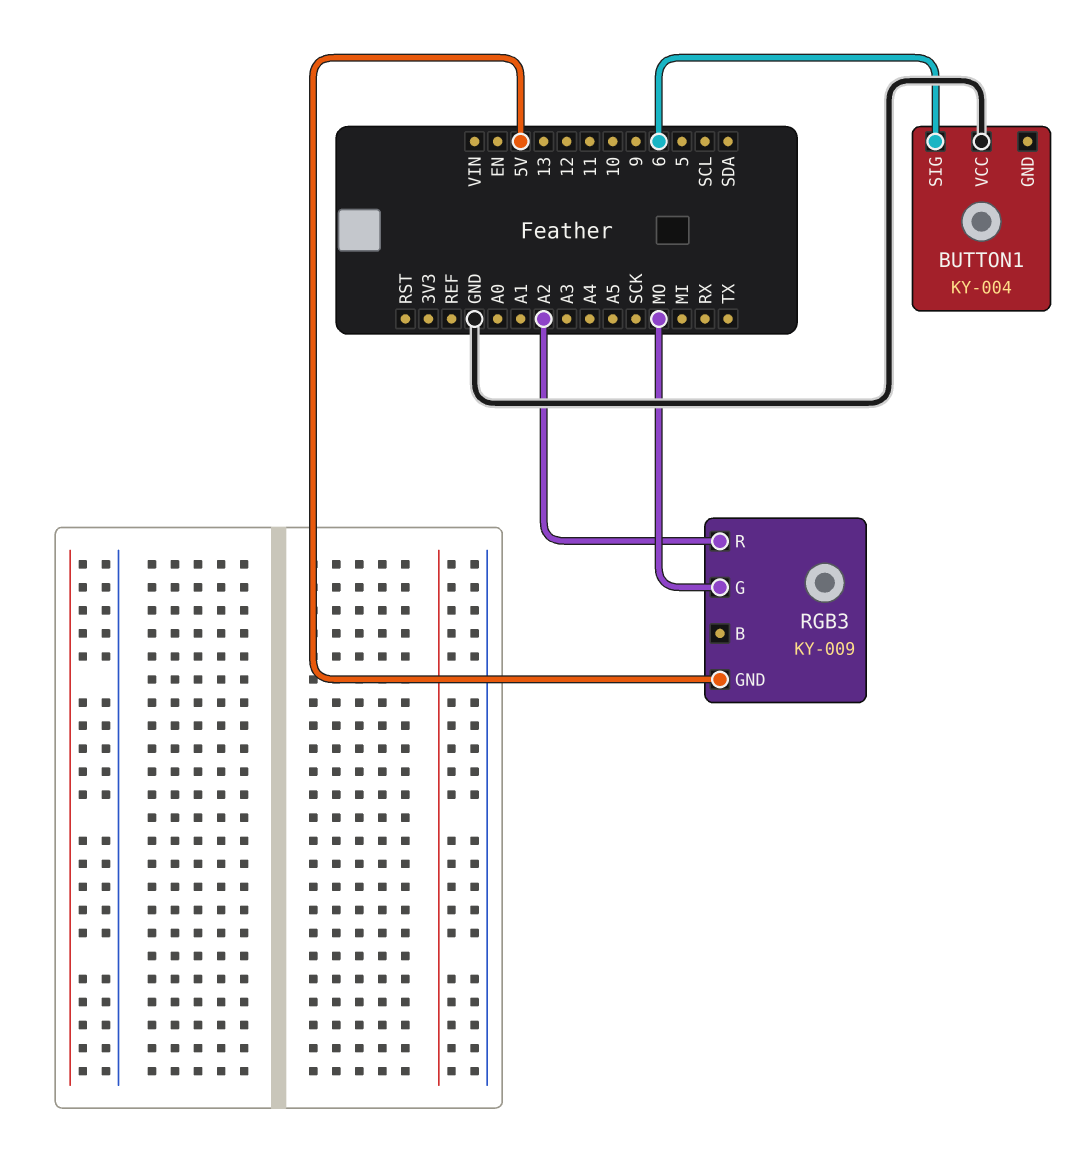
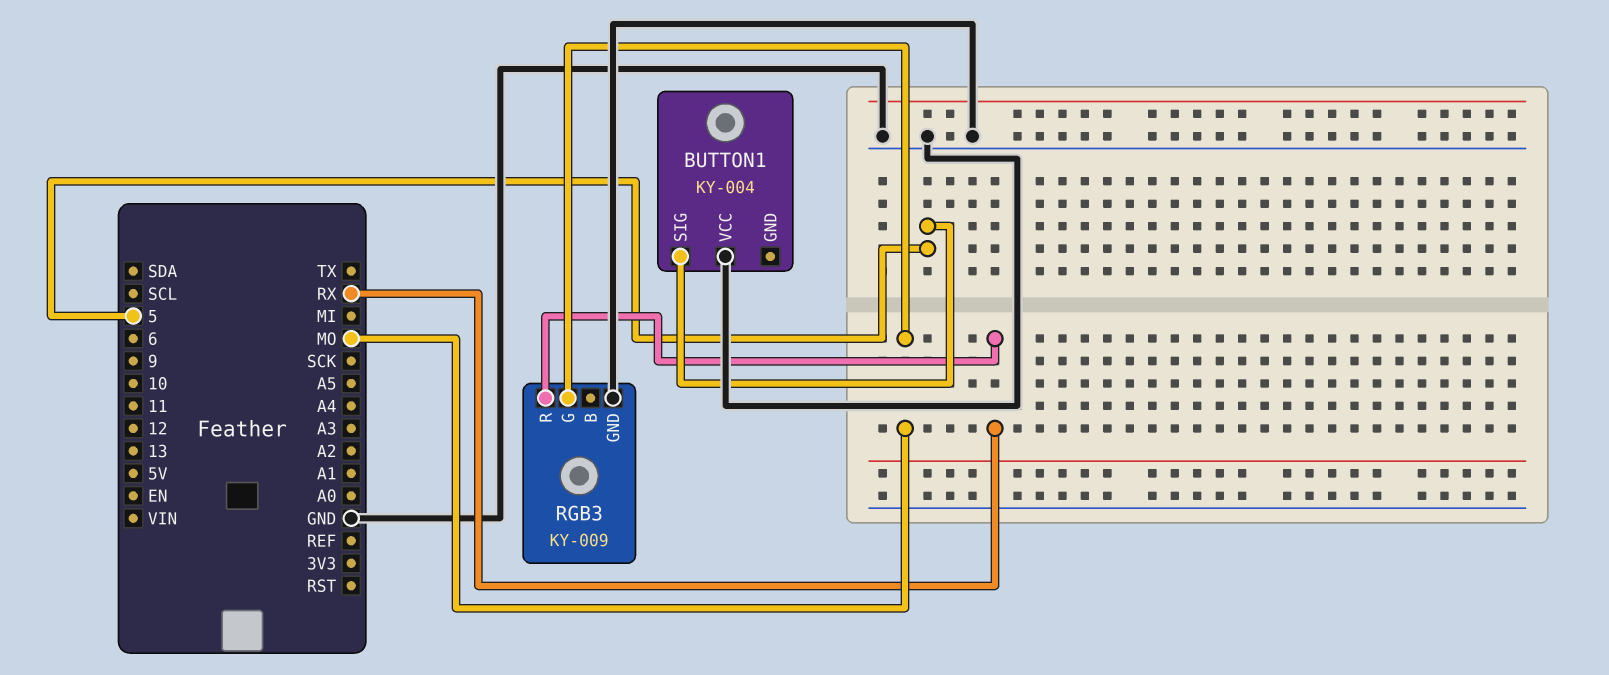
BUTTON1 pin SIG: 6 -> 5
RGB3 pin GND: 5V -> GND
RGB3 pin R: A2 -> RX

